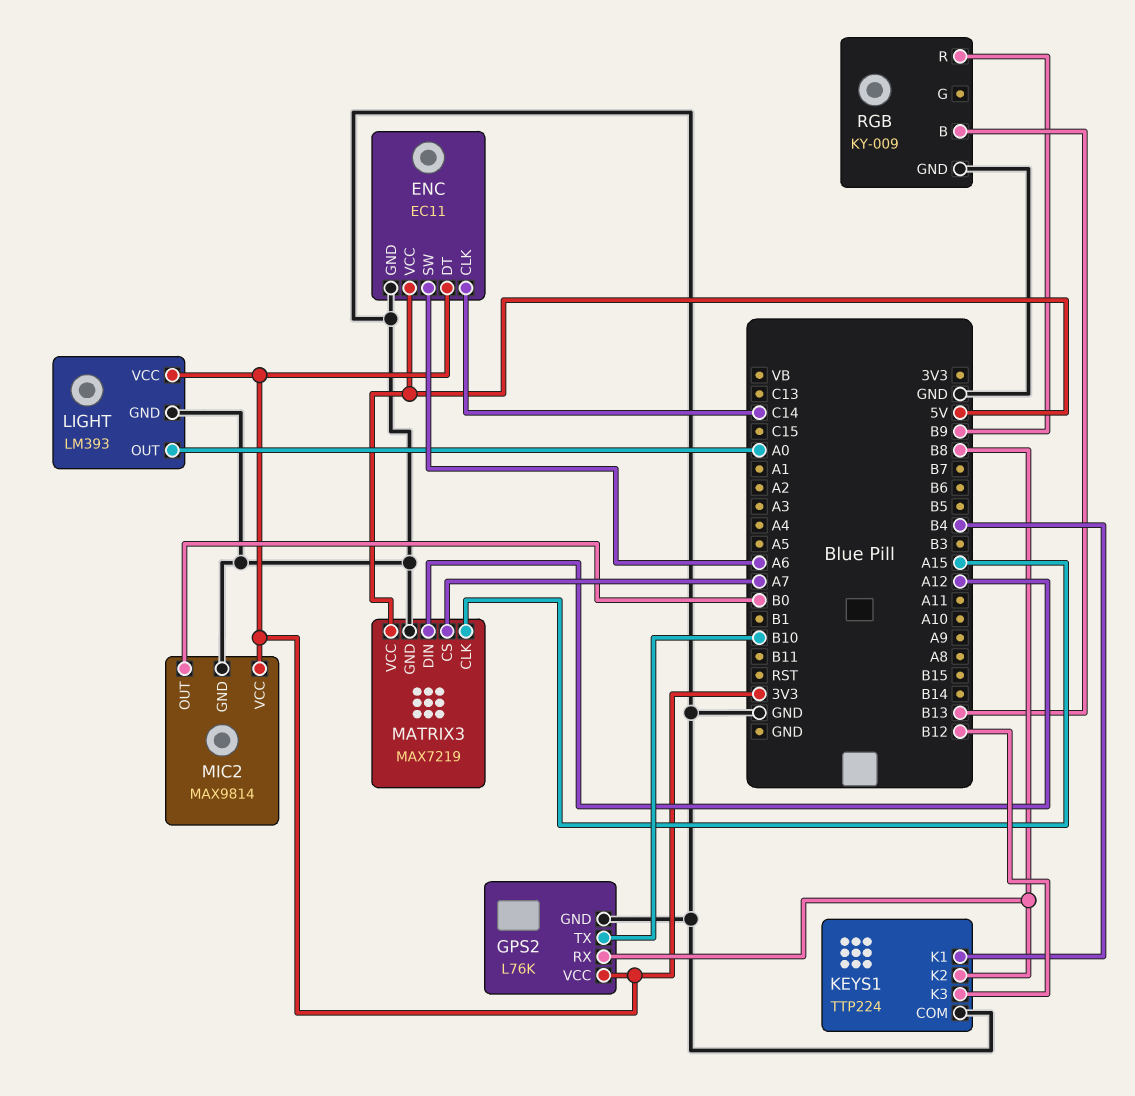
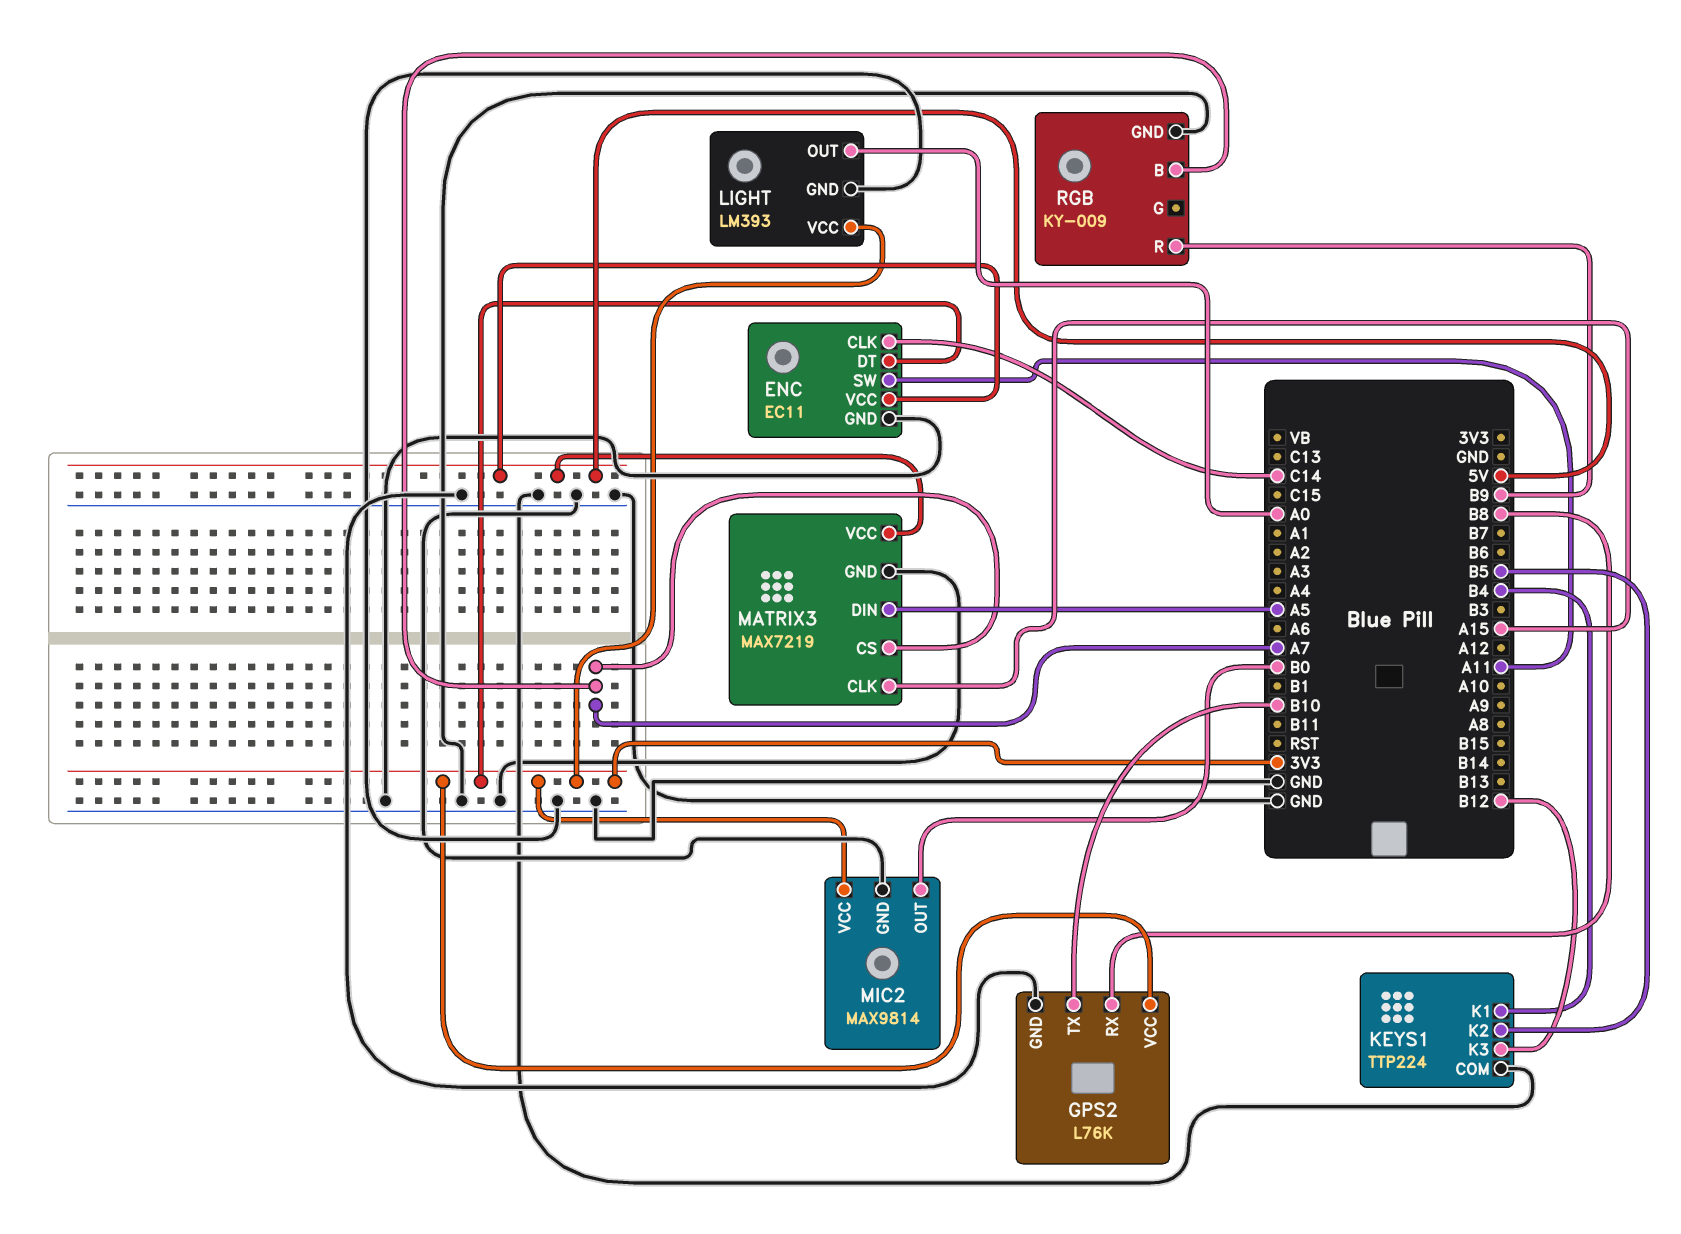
ENC pin SW: A6 -> A11
KEYS1 pin K2: B8 -> B5
MATRIX3 pin DIN: A12 -> A5
RGB pin B: B13 -> A7

